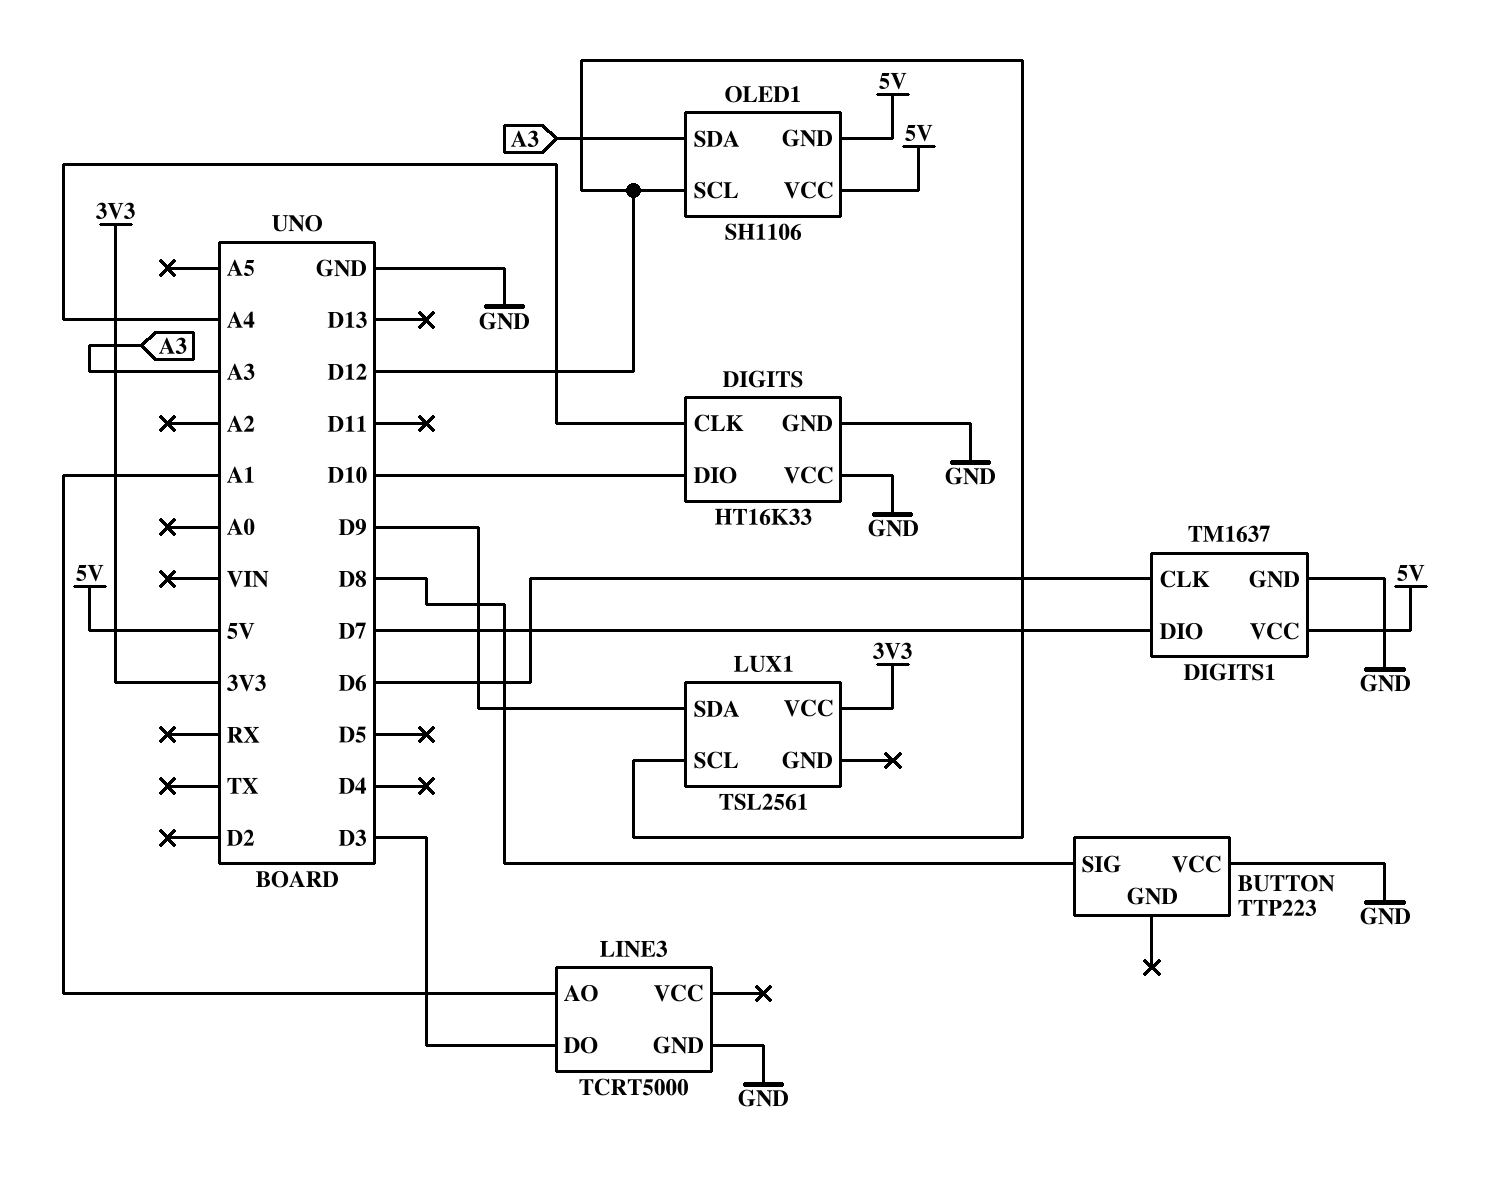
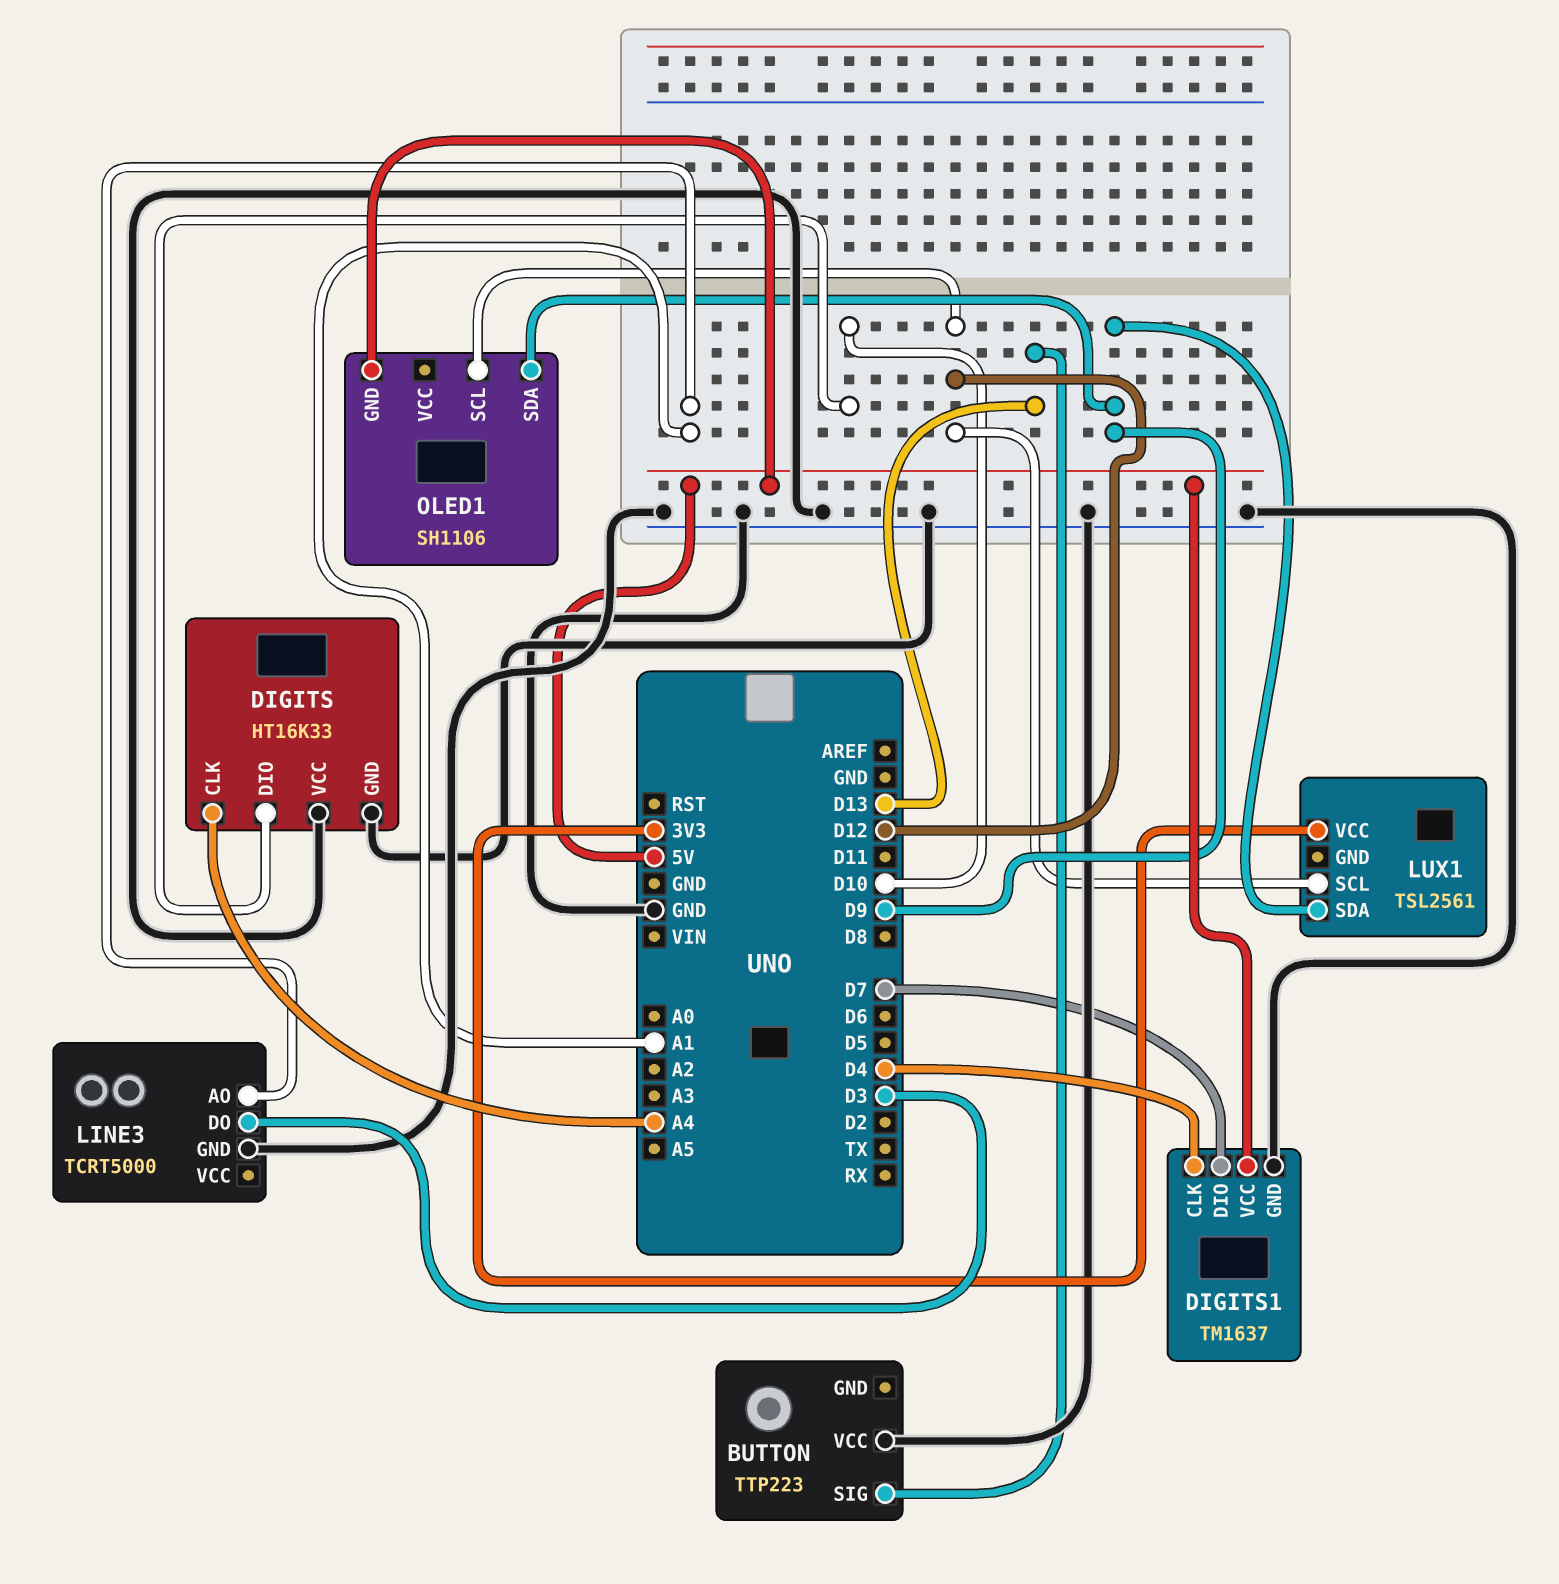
BUTTON pin SIG: D8 -> D13
DIGITS1 pin CLK: D6 -> D4
OLED1 pin SDA: A3 -> D9
OLED1 pin VCC: 5V -> none

